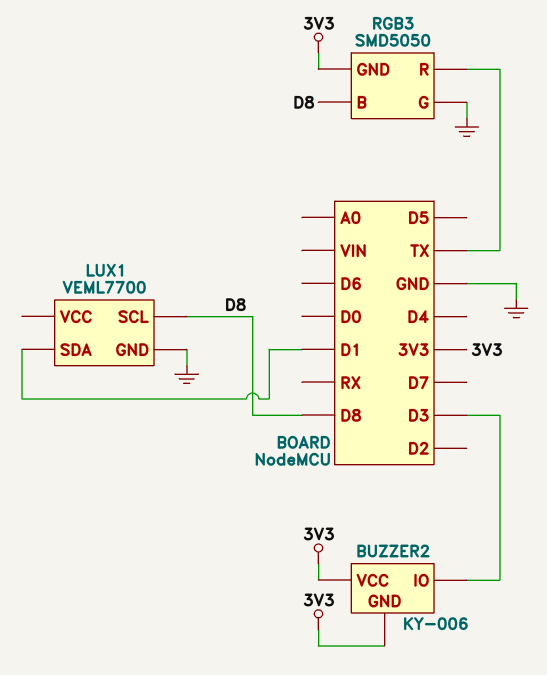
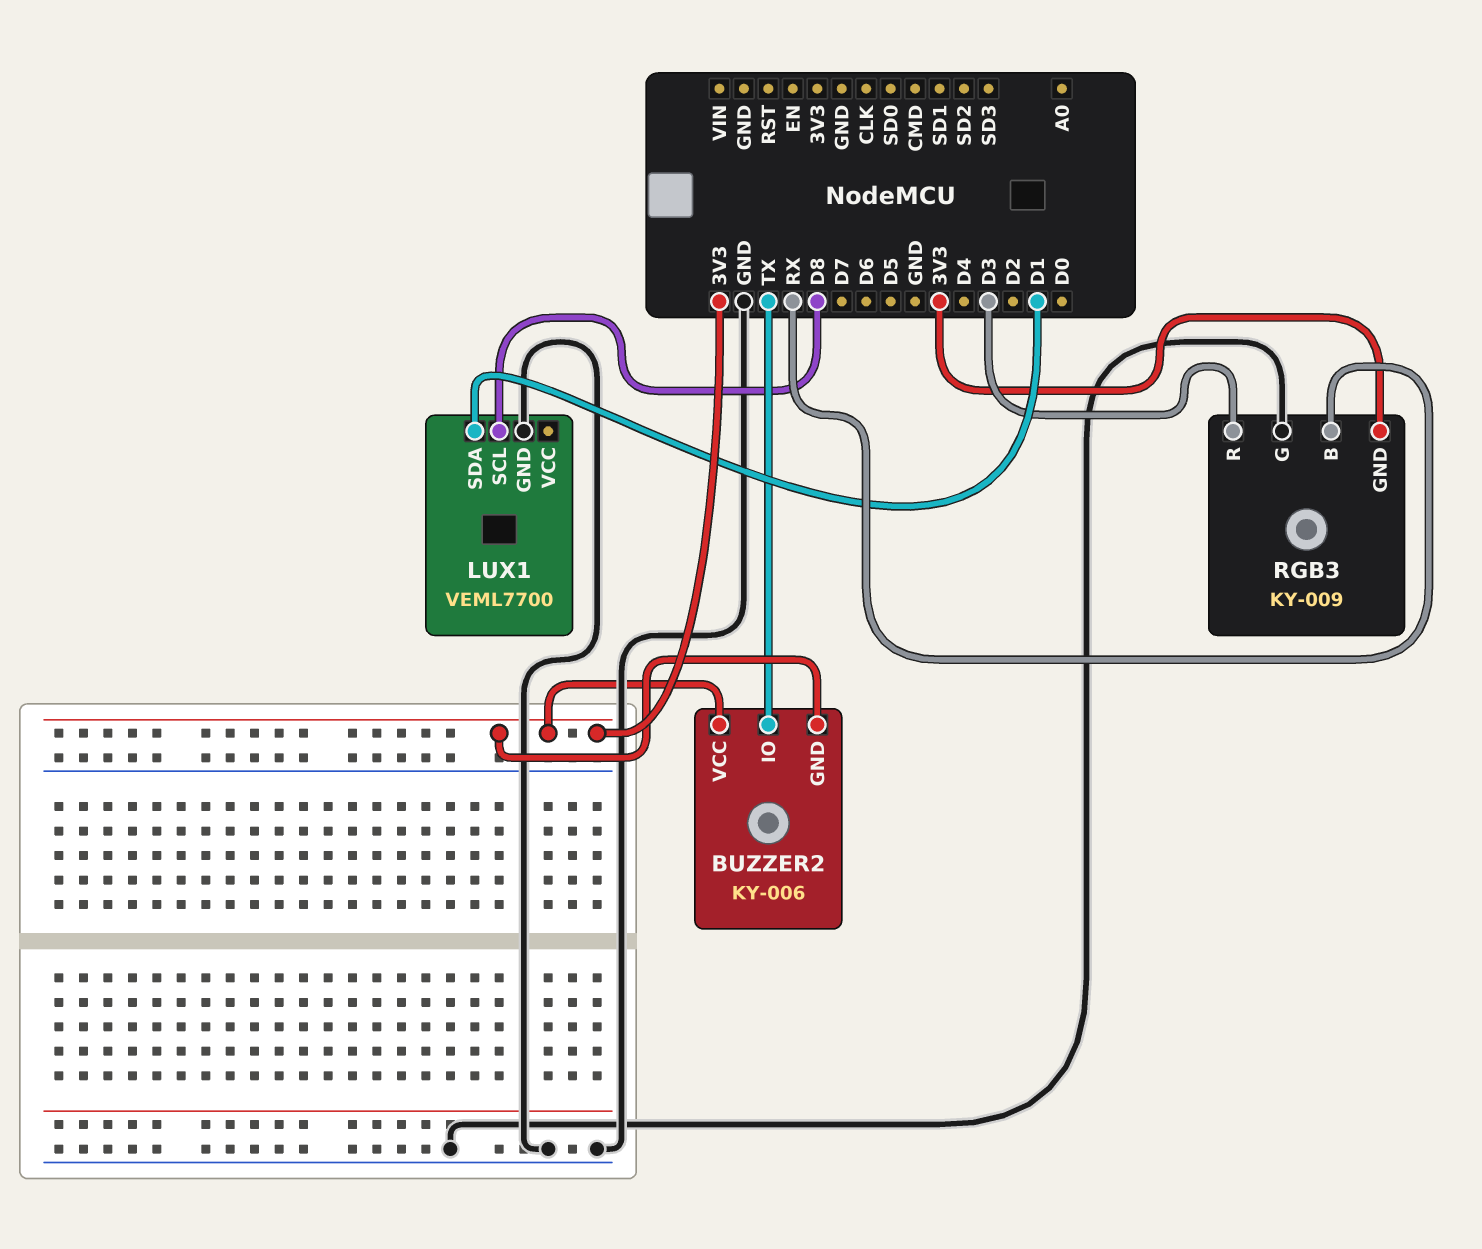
BUZZER2 pin IO: D3 -> TX
RGB3: SMD5050 -> KY-009
RGB3 pin B: D8 -> RX
RGB3 pin R: TX -> D3

